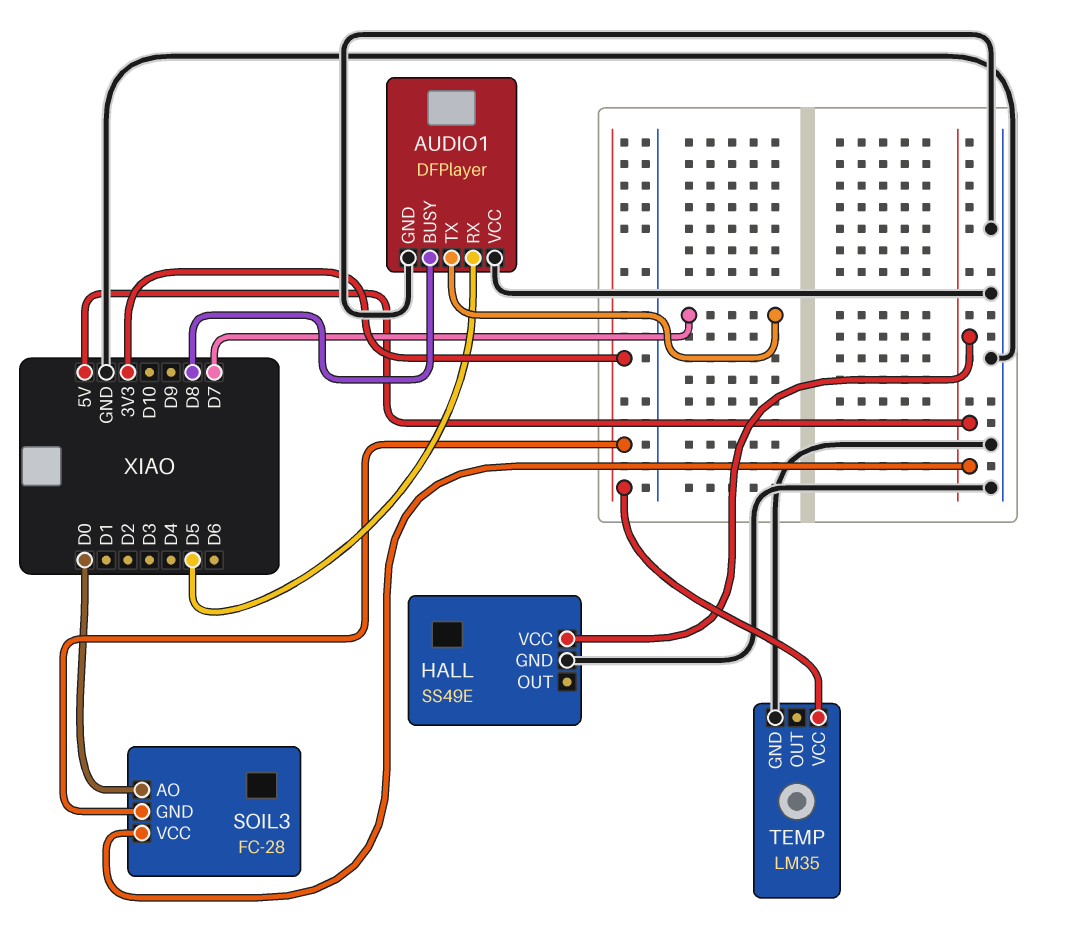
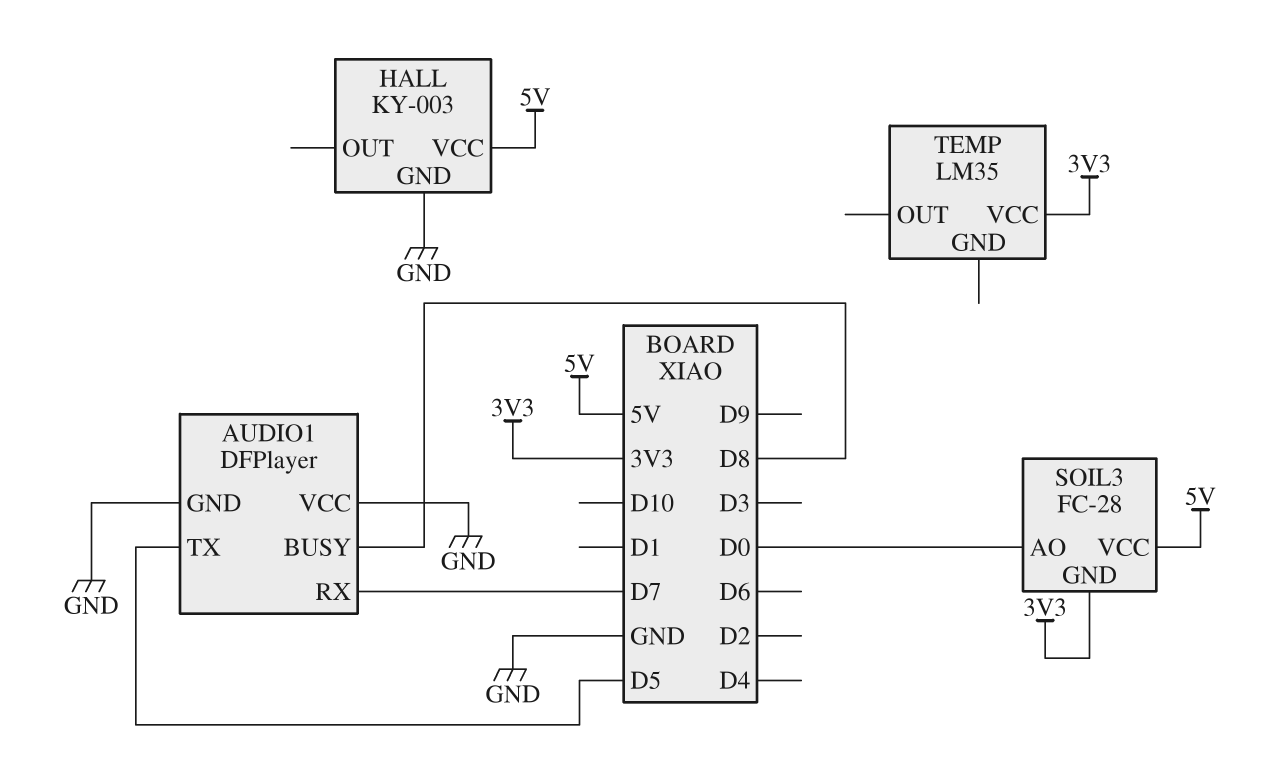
AUDIO1 pin RX: D5 -> D7
AUDIO1 pin TX: D7 -> D5
HALL: SS49E -> KY-003
TEMP pin GND: GND -> none

